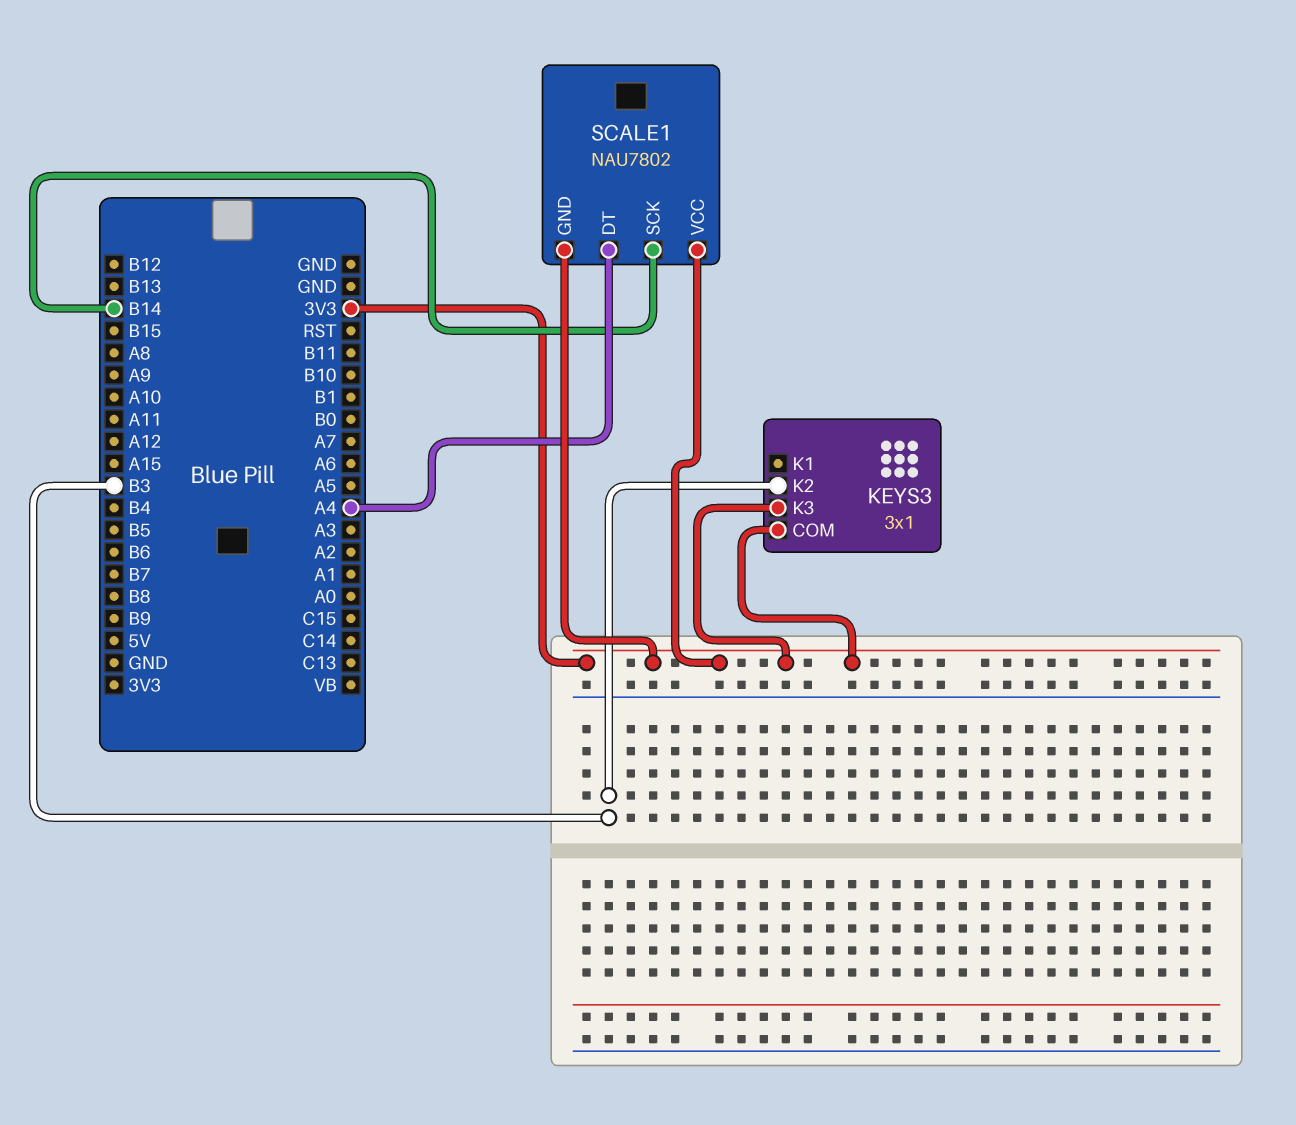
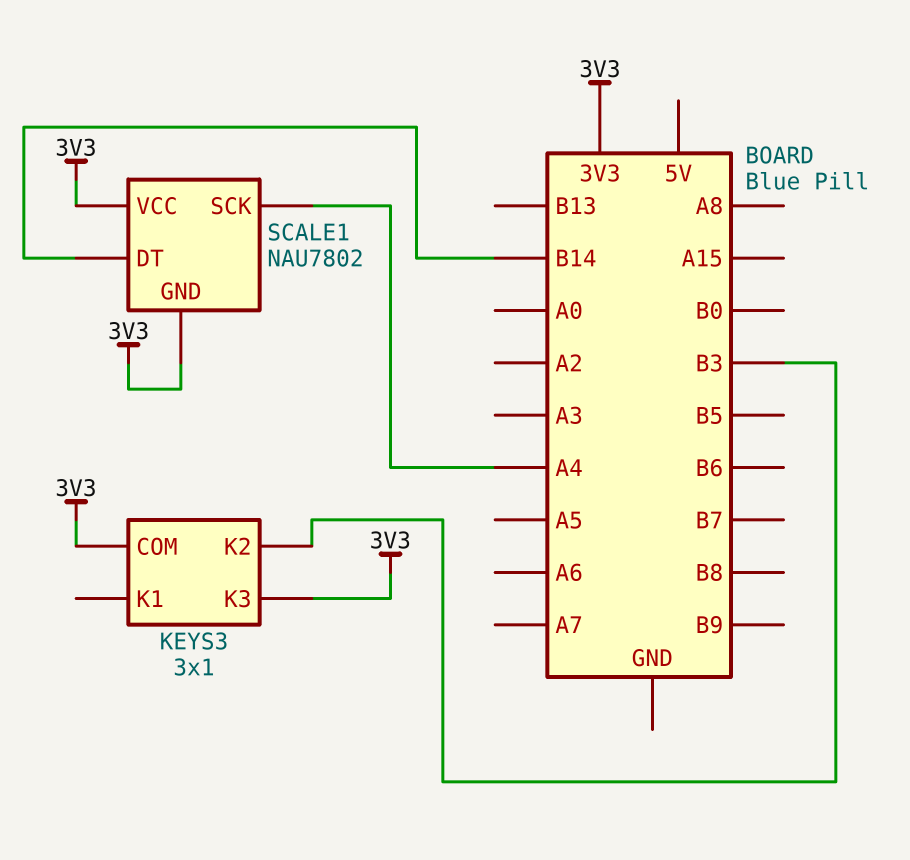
SCALE1 pin DT: A4 -> B14
SCALE1 pin SCK: B14 -> A4

